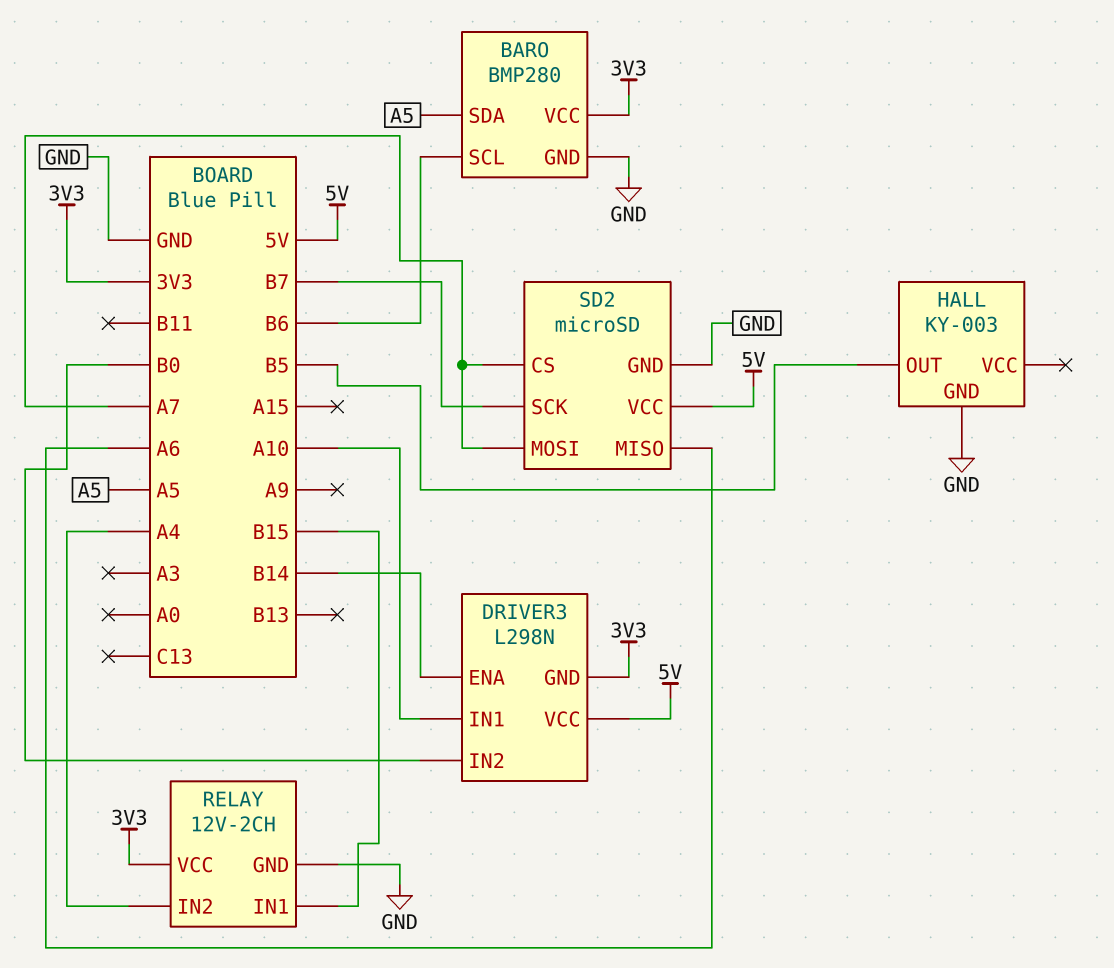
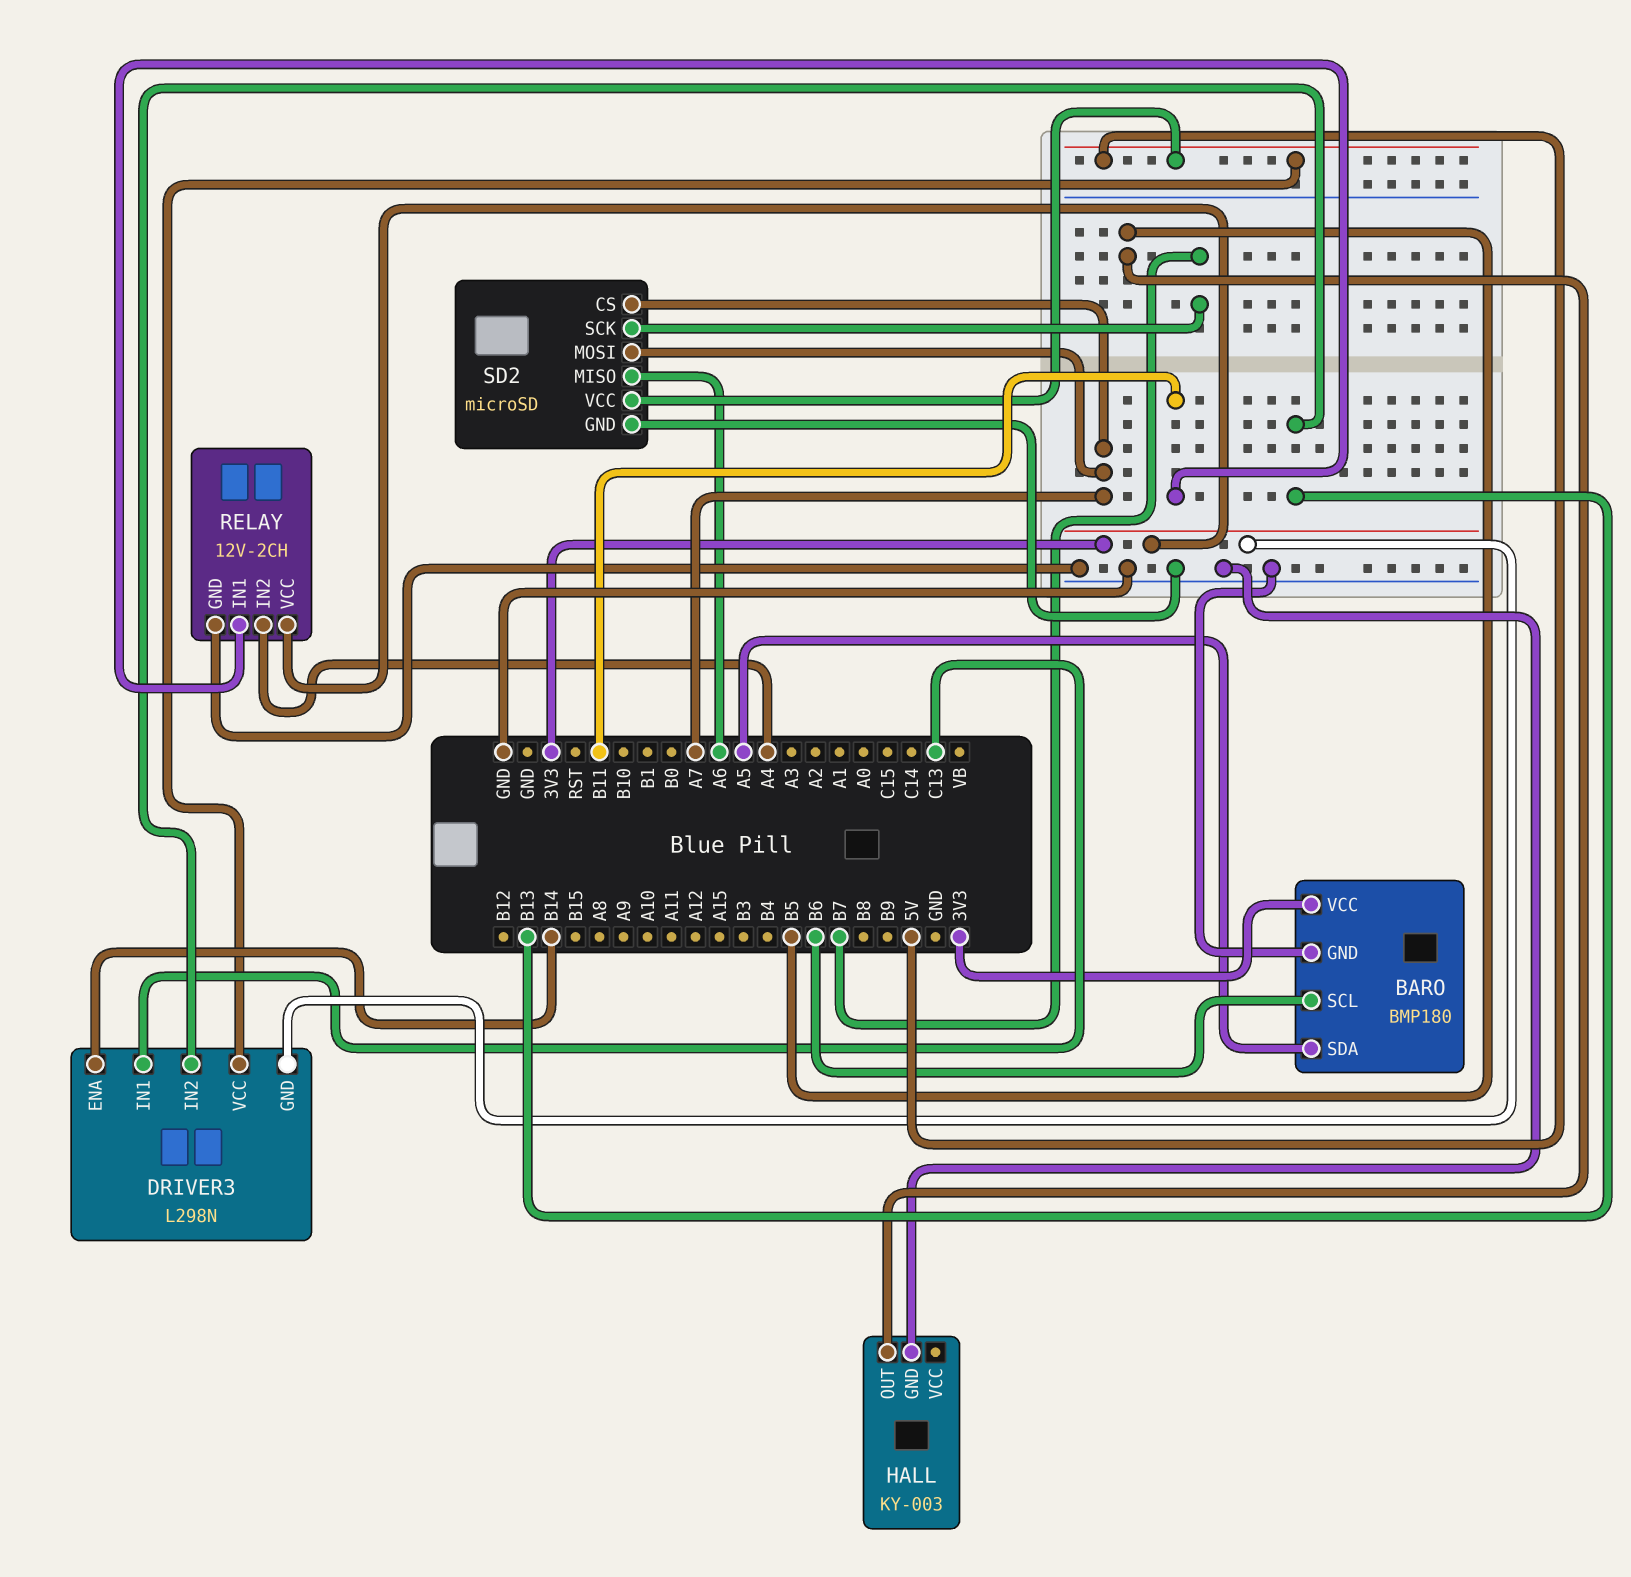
BARO: BMP280 -> BMP180
DRIVER3 pin IN1: A10 -> C13
DRIVER3 pin IN2: B0 -> B13
RELAY pin IN1: B15 -> B11

